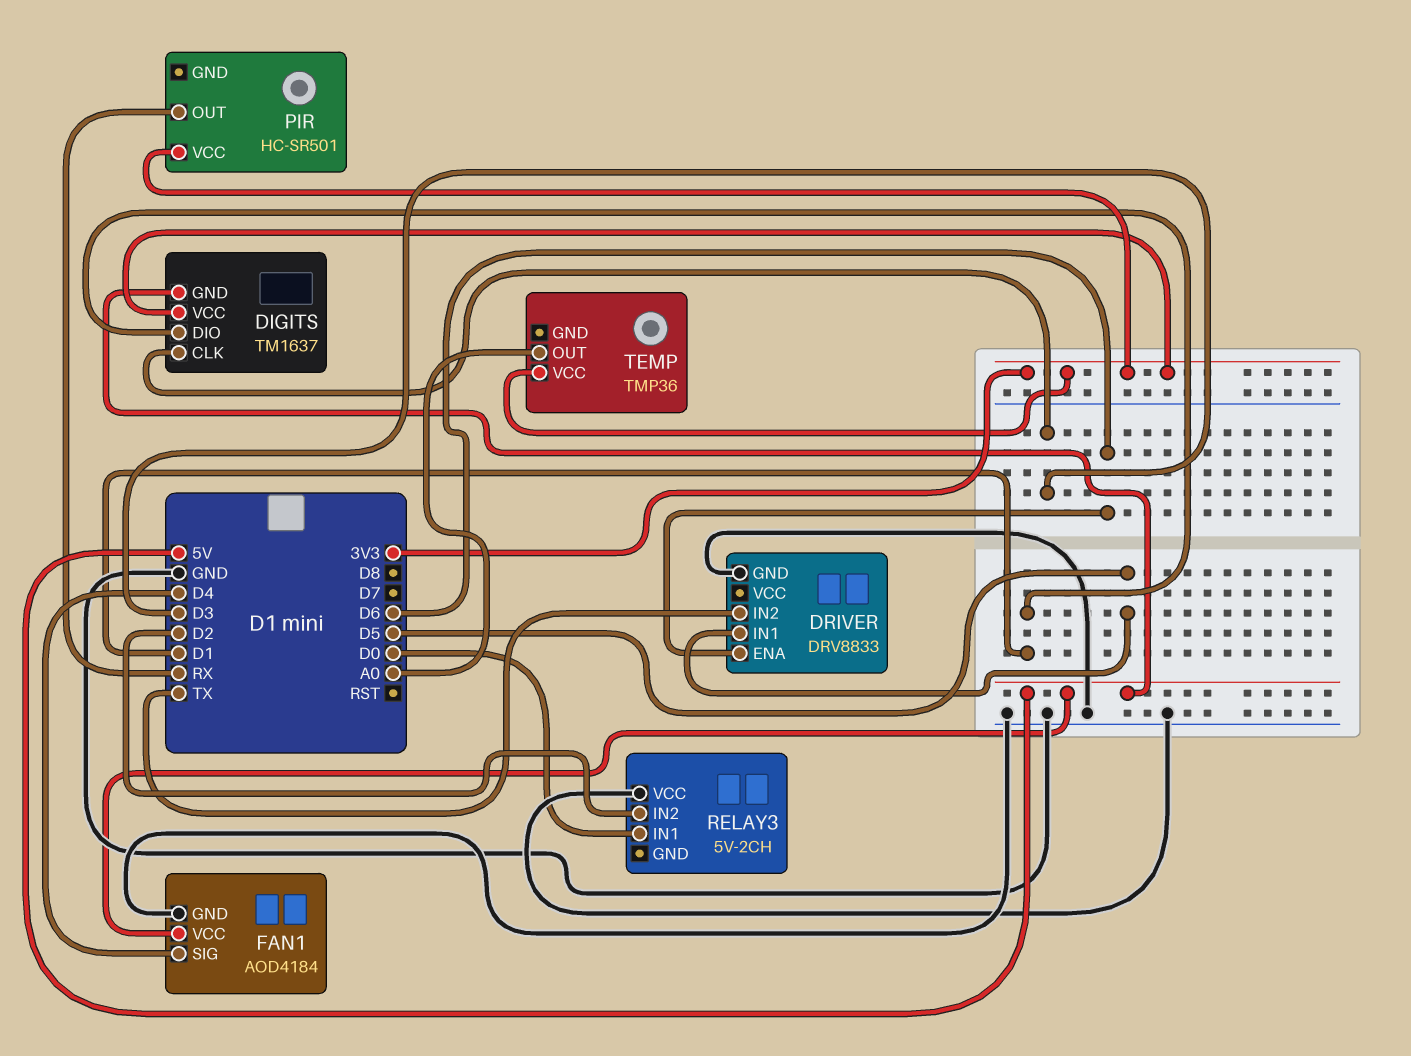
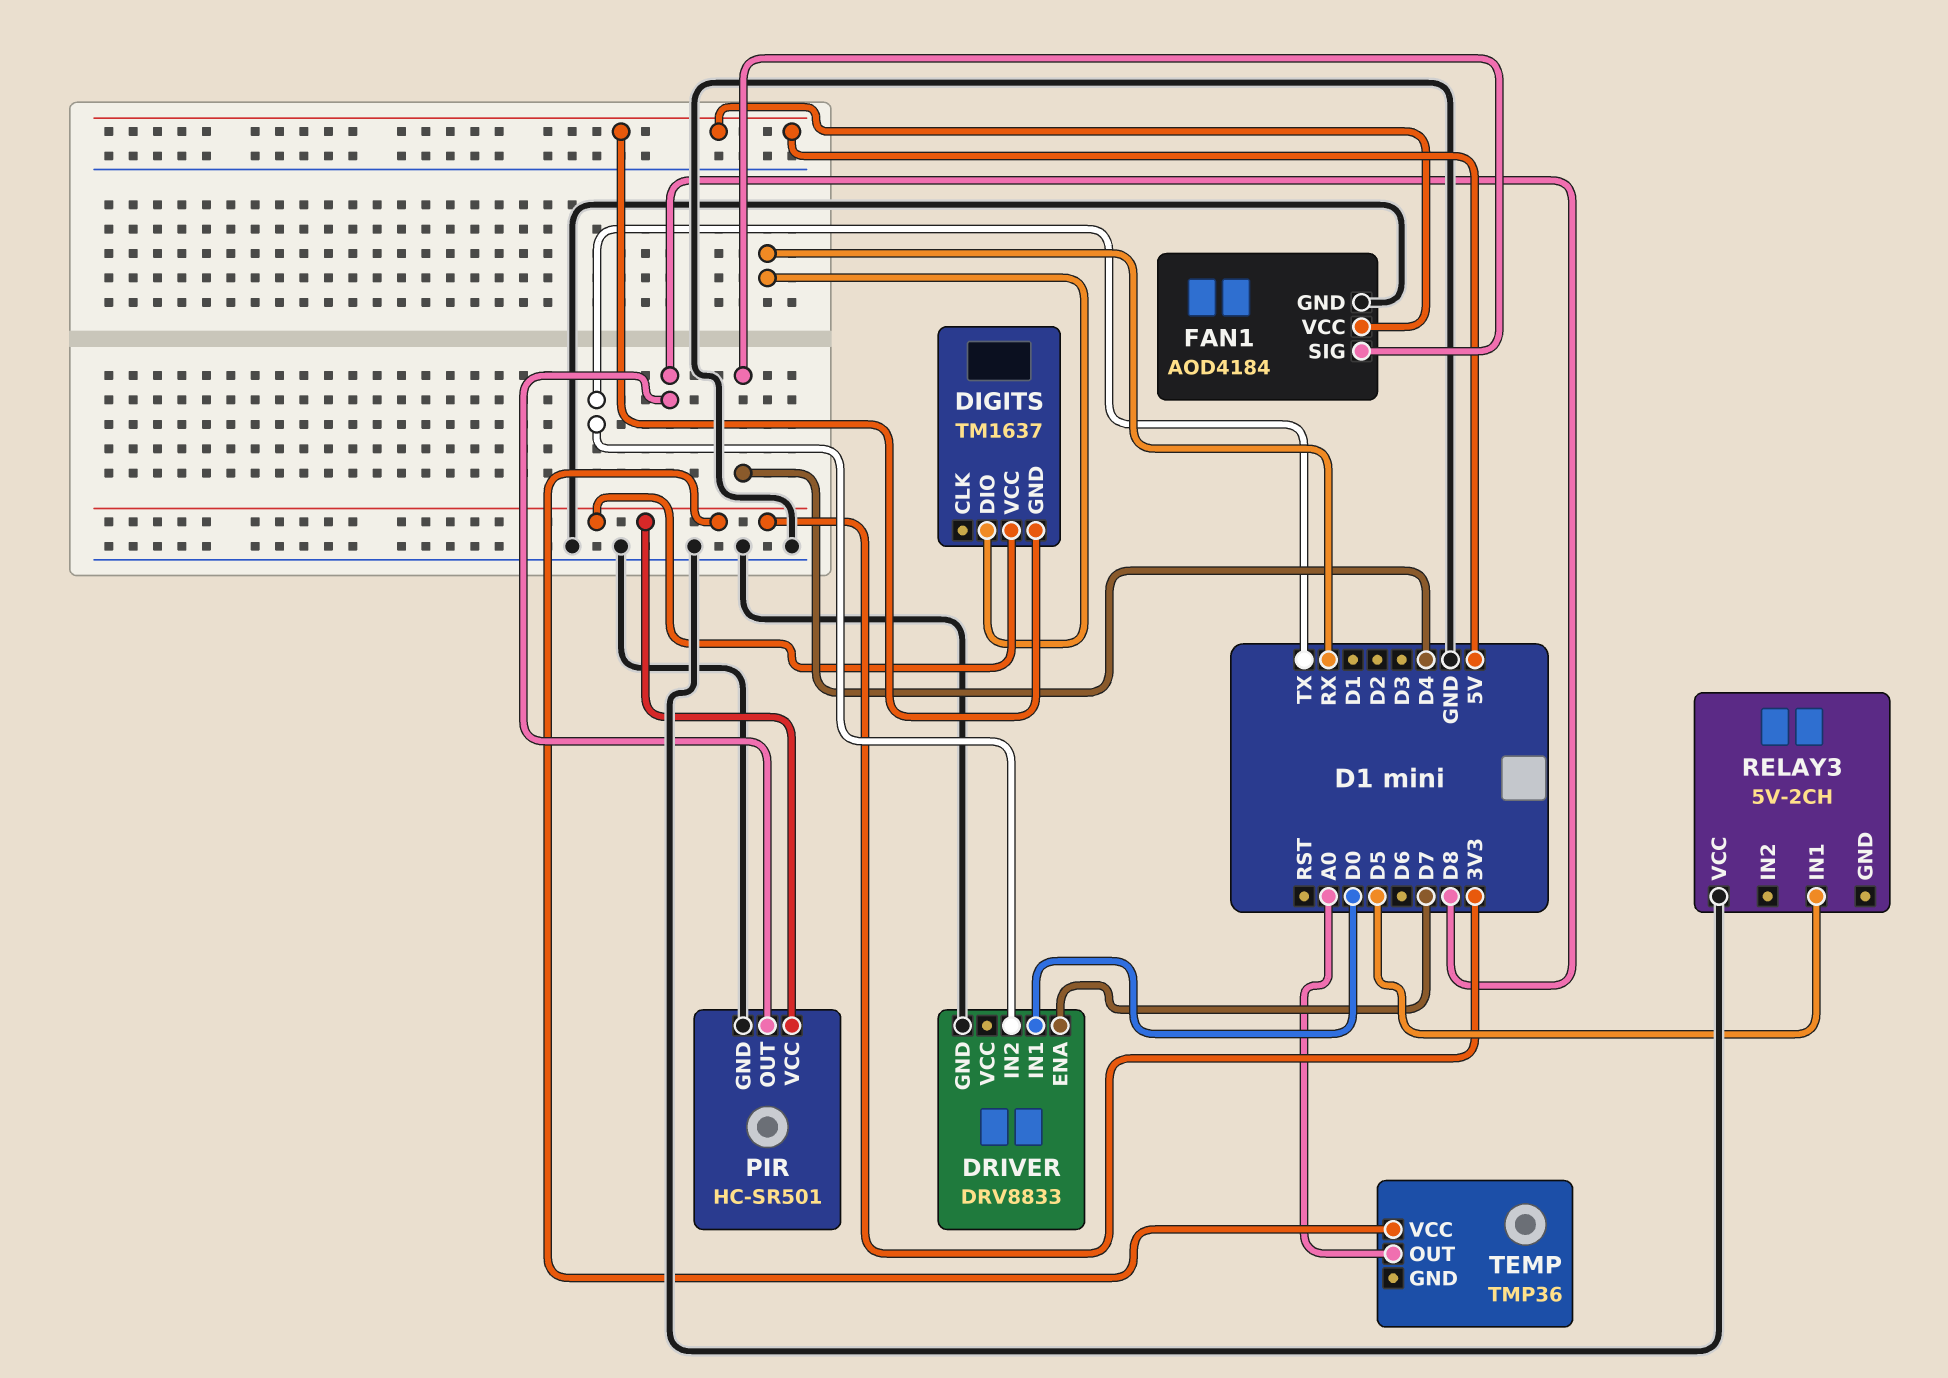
DIGITS pin CLK: D3 -> none
DIGITS pin DIO: D1 -> RX
DRIVER pin ENA: D6 -> D7
DRIVER pin IN1: D5 -> D0
PIR pin GND: none -> GND
PIR pin OUT: RX -> D8
RELAY3 pin IN1: D0 -> D5
RELAY3 pin IN2: D2 -> none

